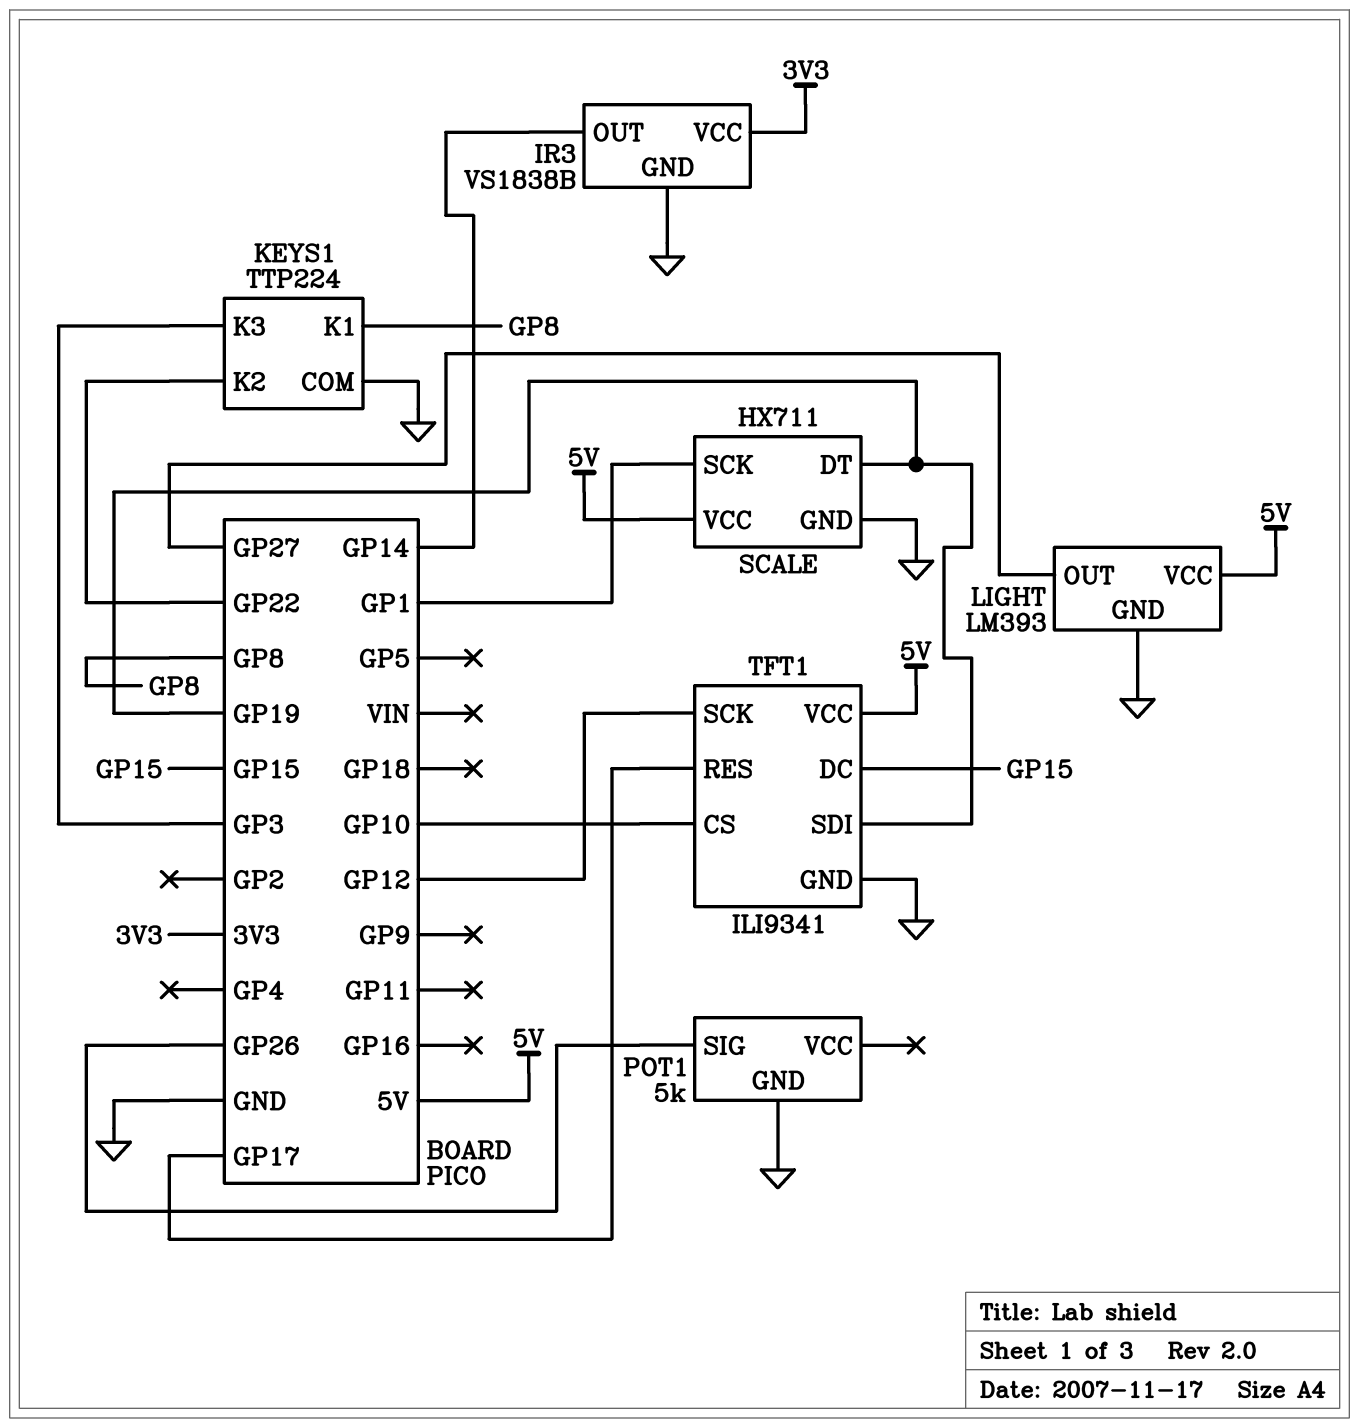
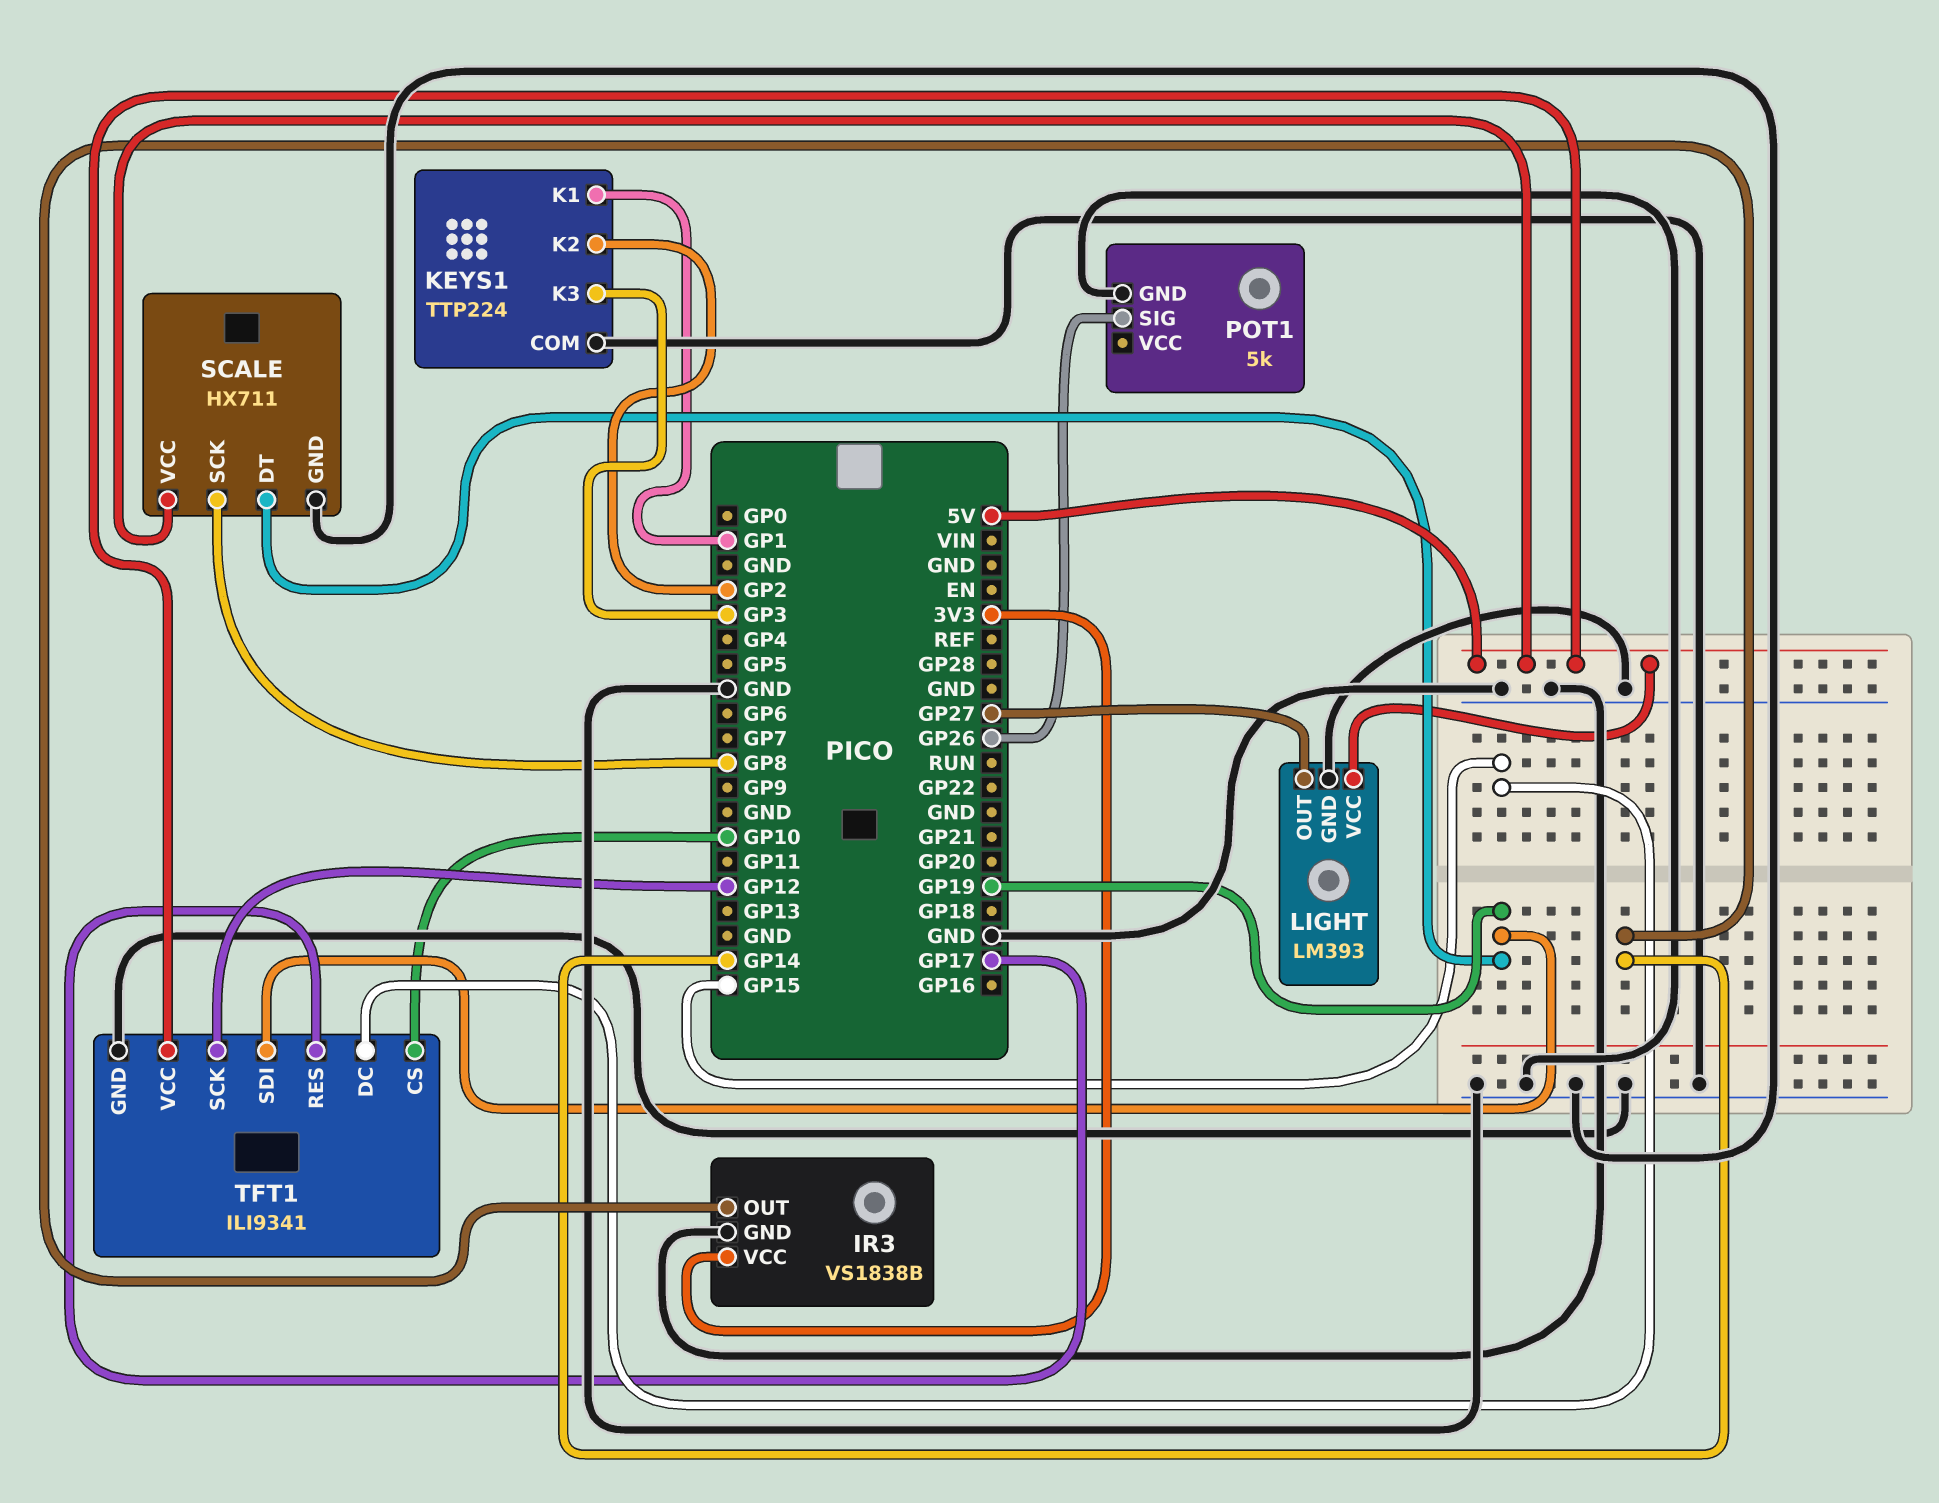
KEYS1 pin K1: GP8 -> GP1
KEYS1 pin K2: GP22 -> GP2
SCALE pin SCK: GP1 -> GP8

